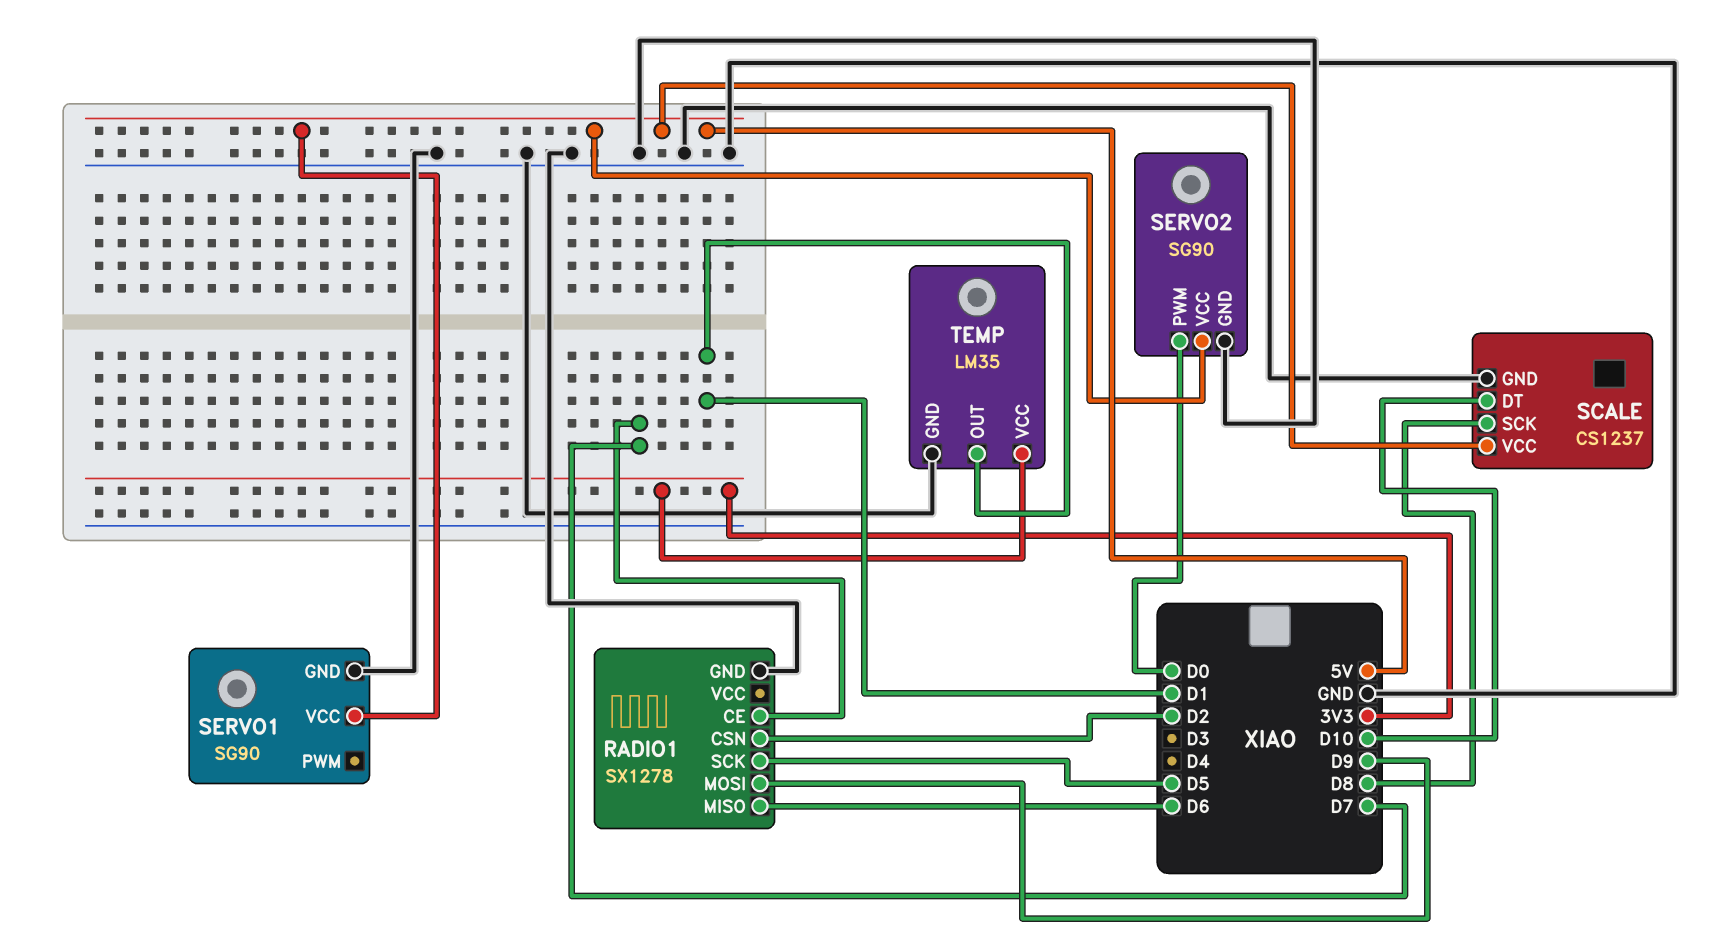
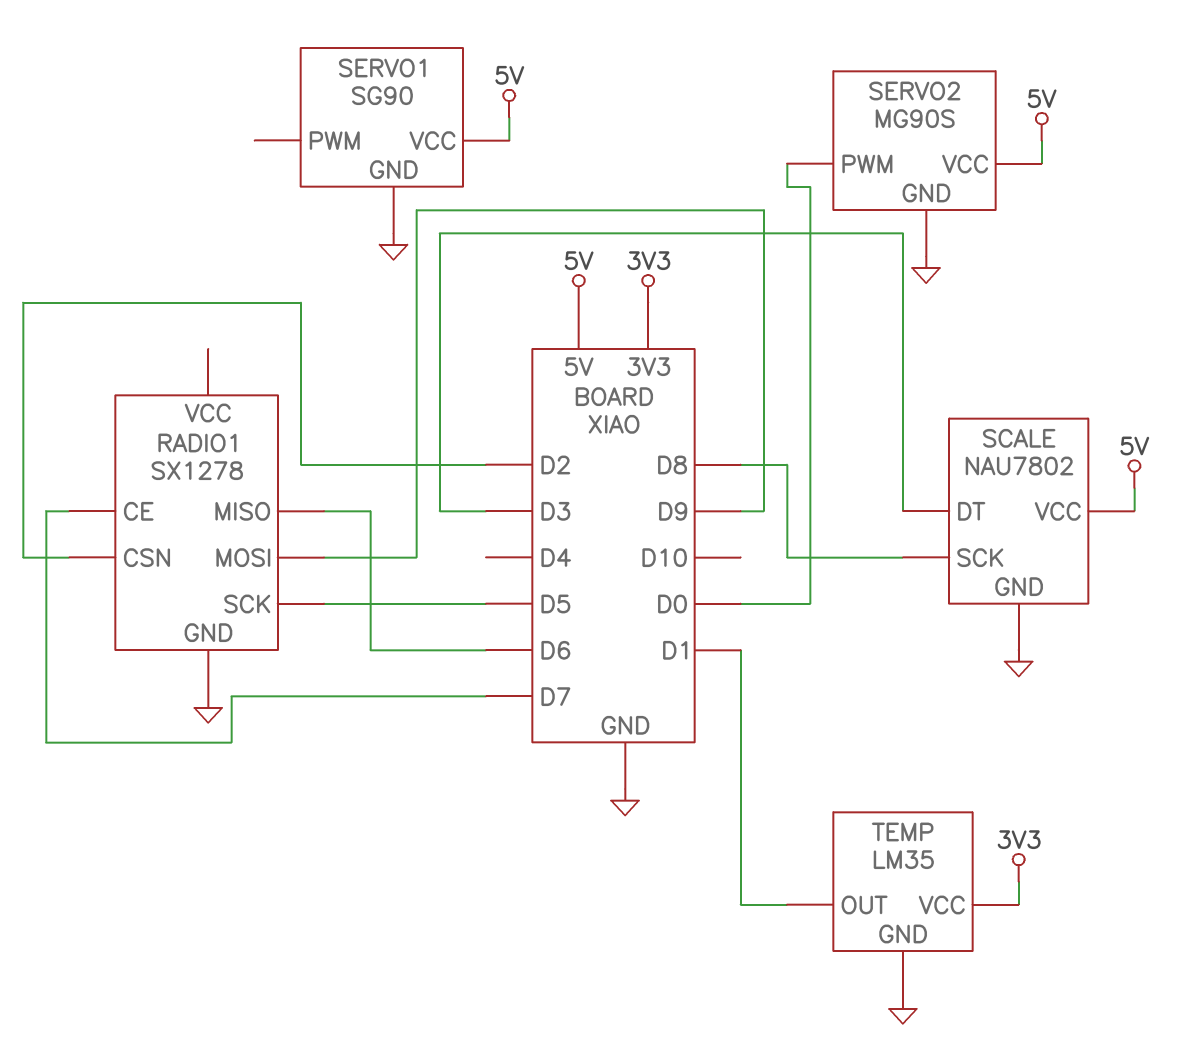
SCALE: CS1237 -> NAU7802
SCALE pin DT: D10 -> D3
SERVO2: SG90 -> MG90S

